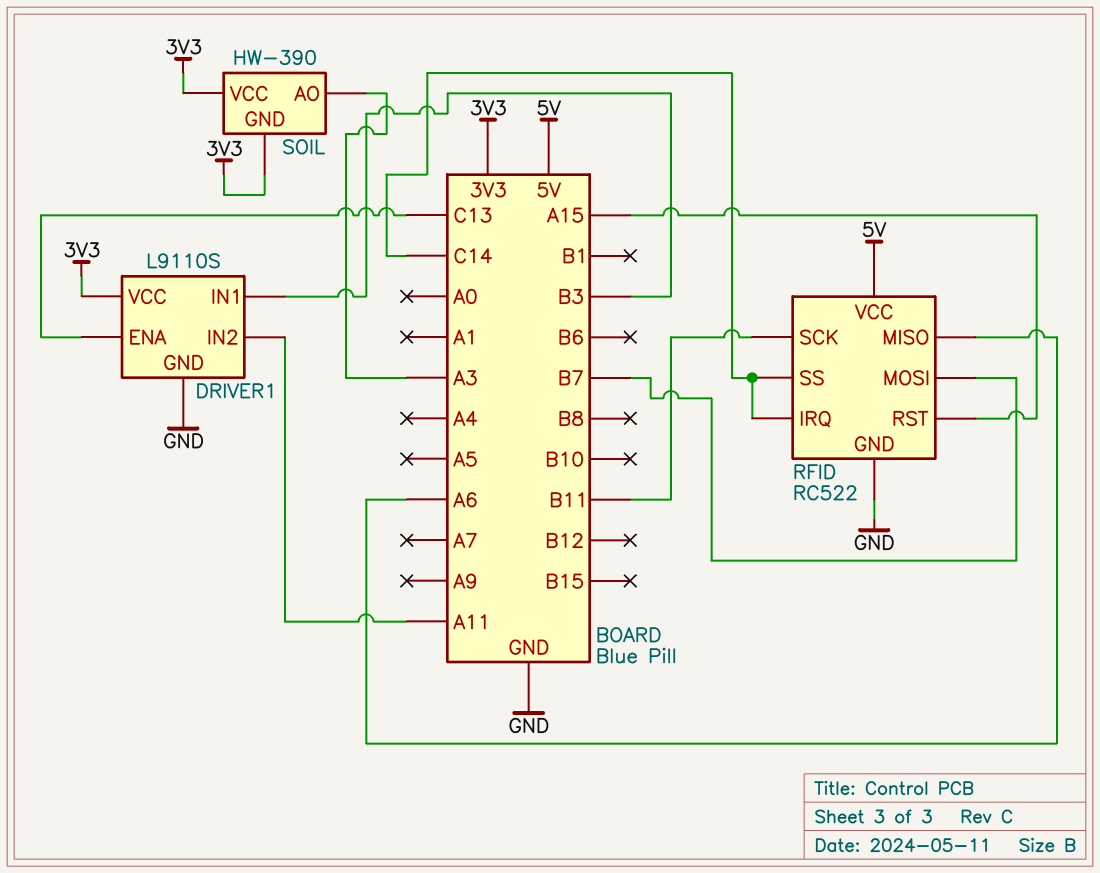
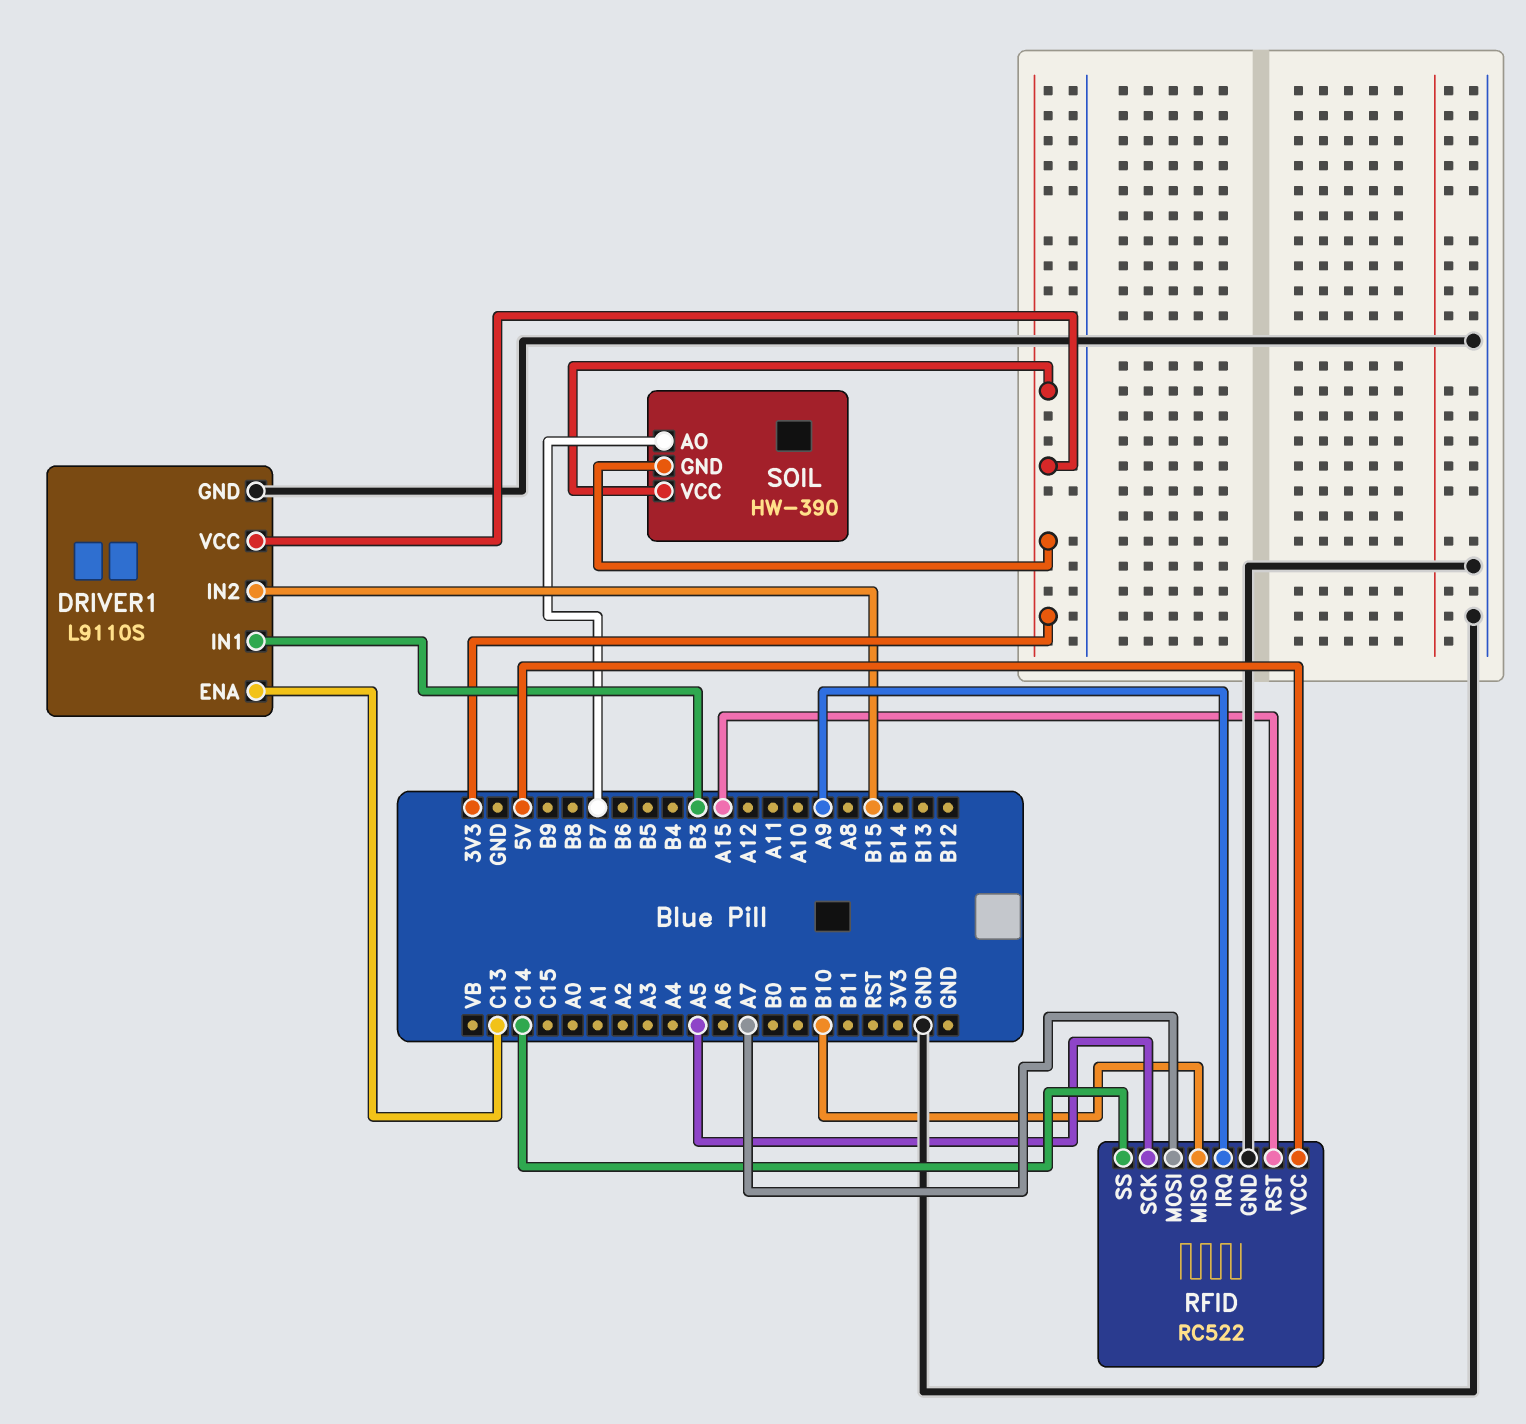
DRIVER1 pin IN2: A11 -> B15
RFID pin IRQ: C14 -> A9
RFID pin MISO: A6 -> B10
RFID pin MOSI: B7 -> A7
RFID pin SCK: B11 -> A5
SOIL pin AO: A3 -> B7

